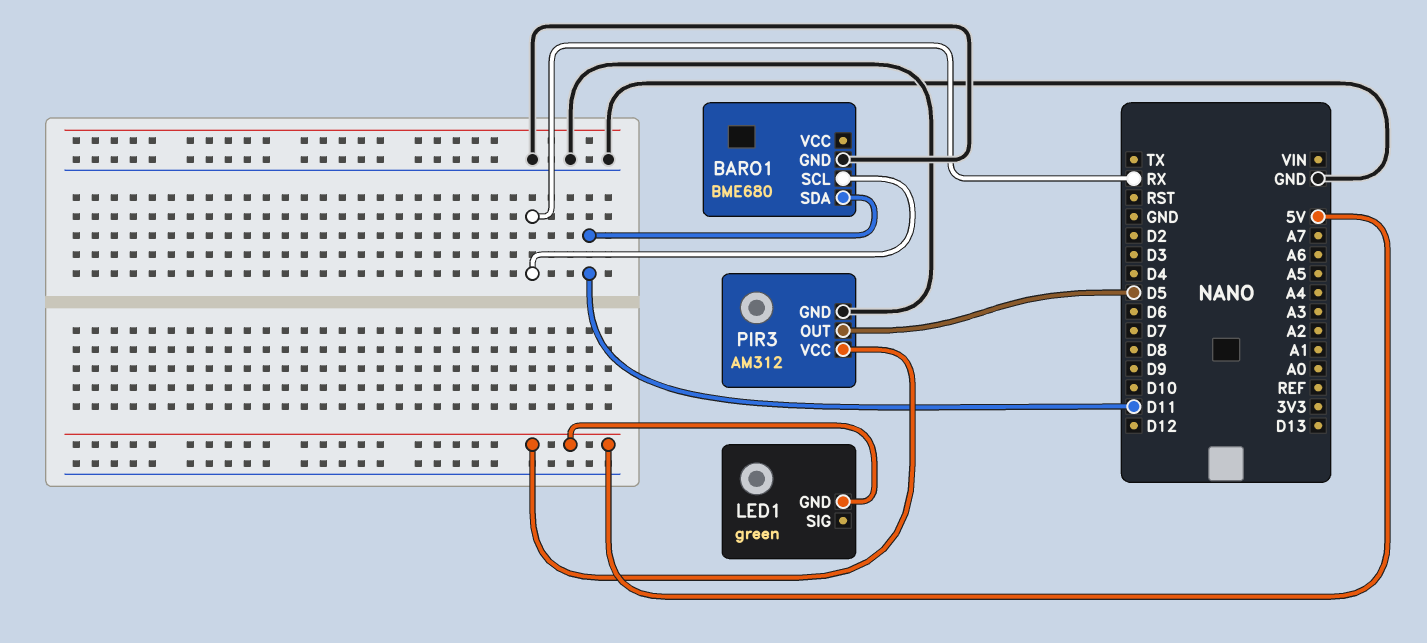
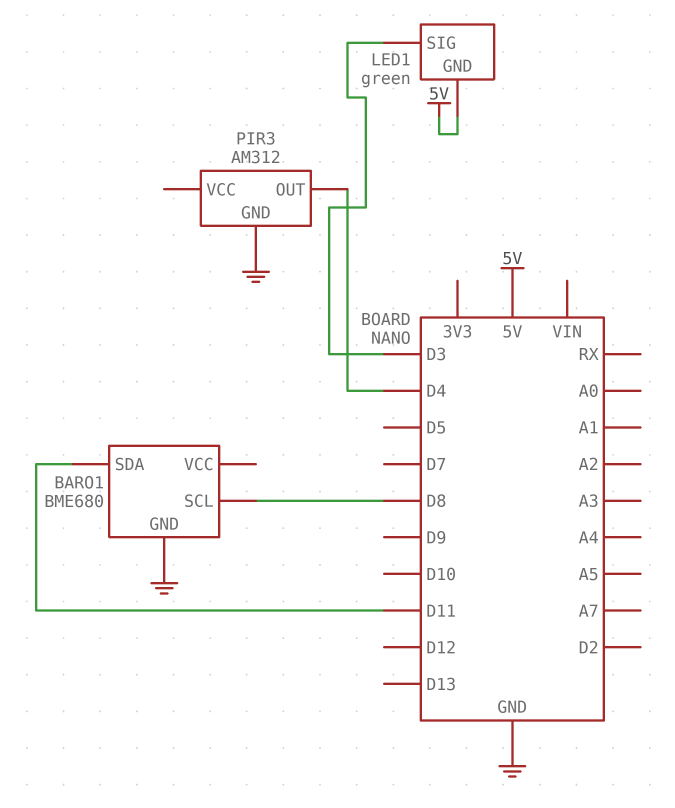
BARO1 pin SCL: RX -> D8
LED1 pin SIG: none -> D3
PIR3 pin OUT: D5 -> D4
PIR3 pin VCC: 5V -> none

